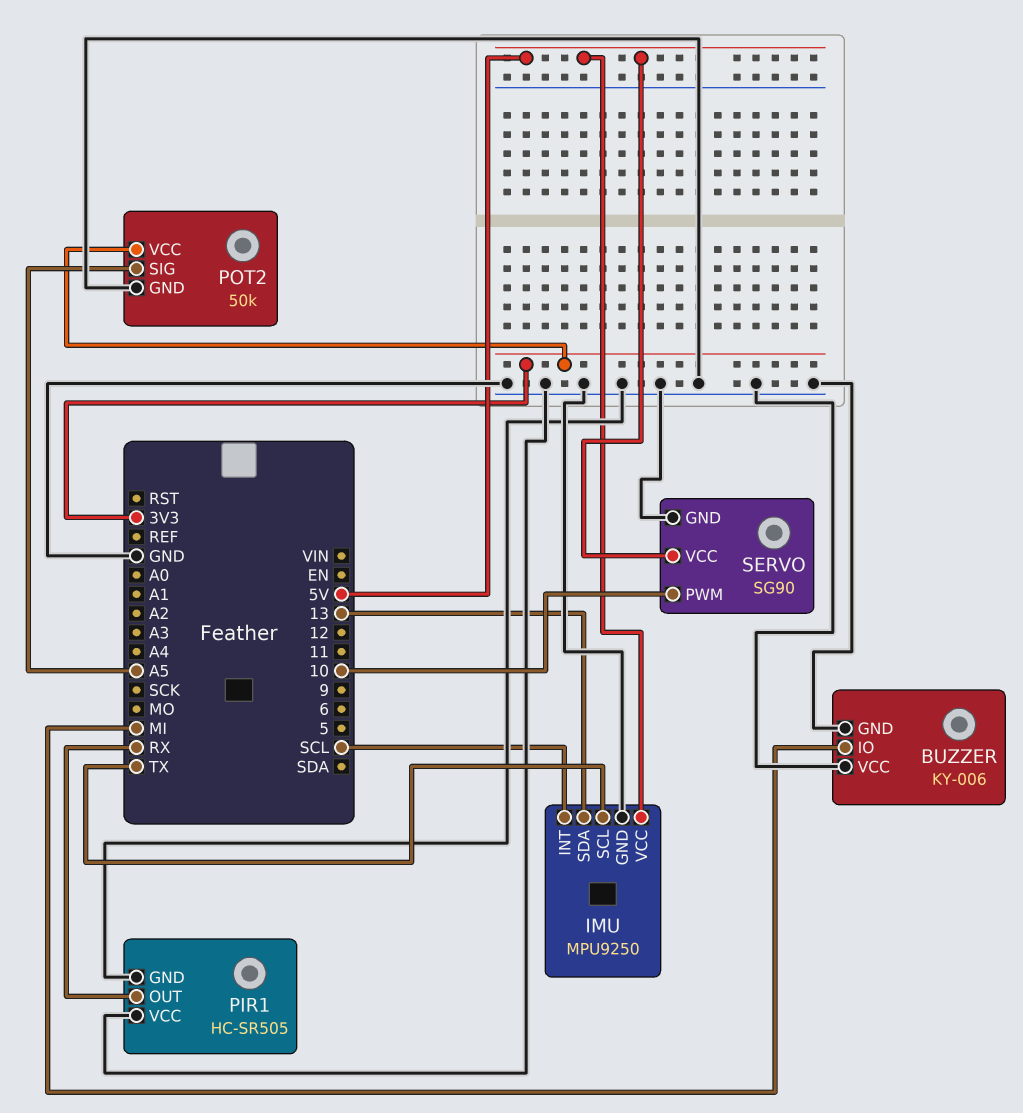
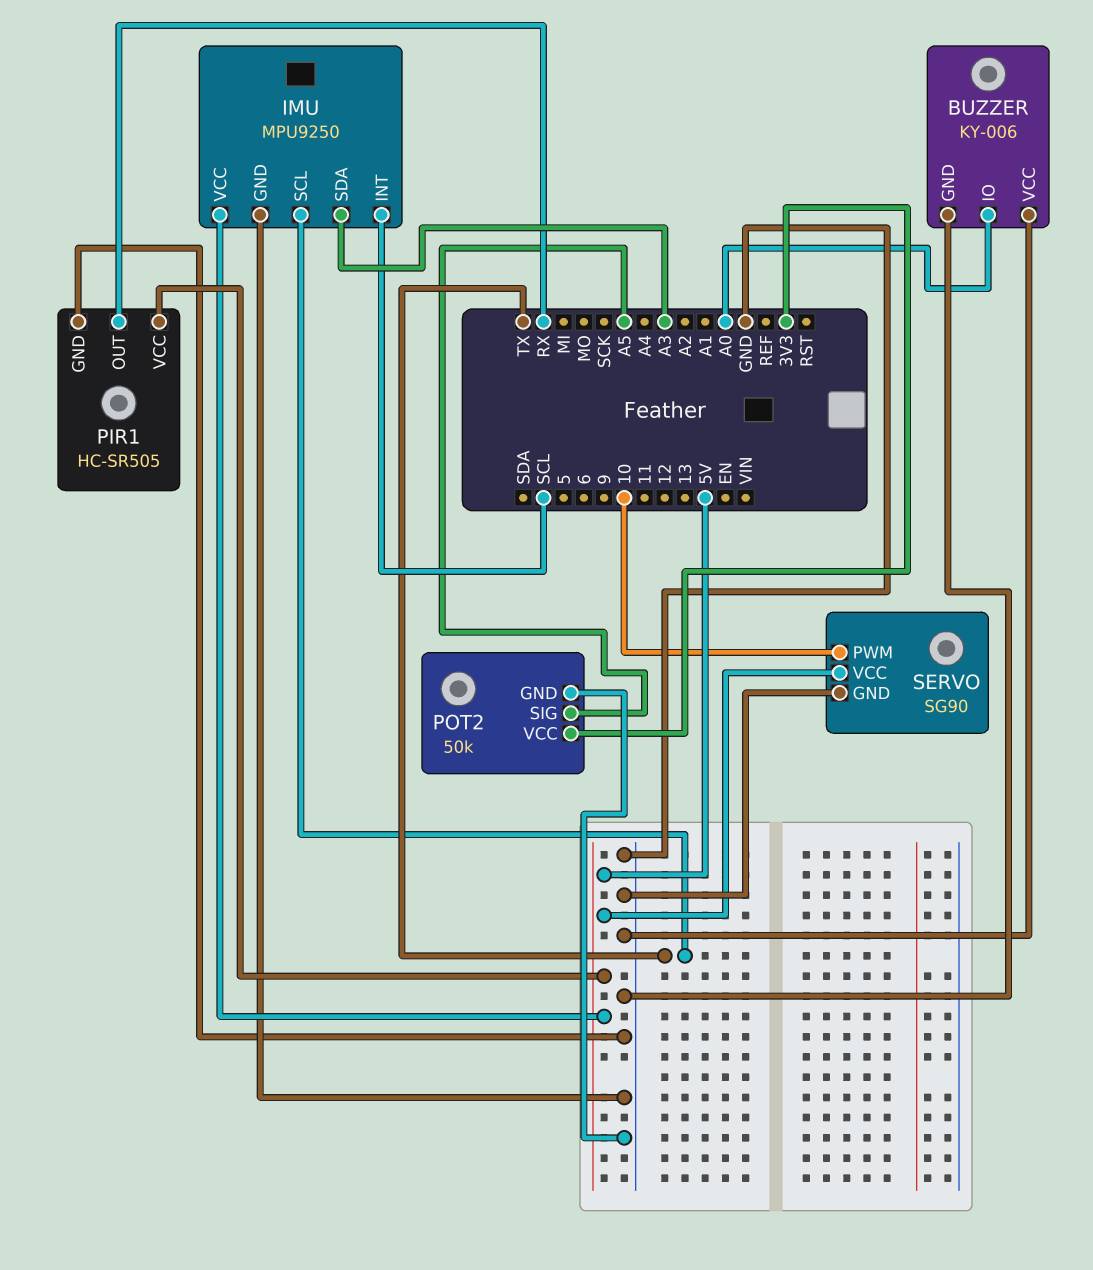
BUZZER pin IO: MI -> A0
IMU pin SDA: 13 -> A3
PIR1 pin VCC: GND -> 5V

